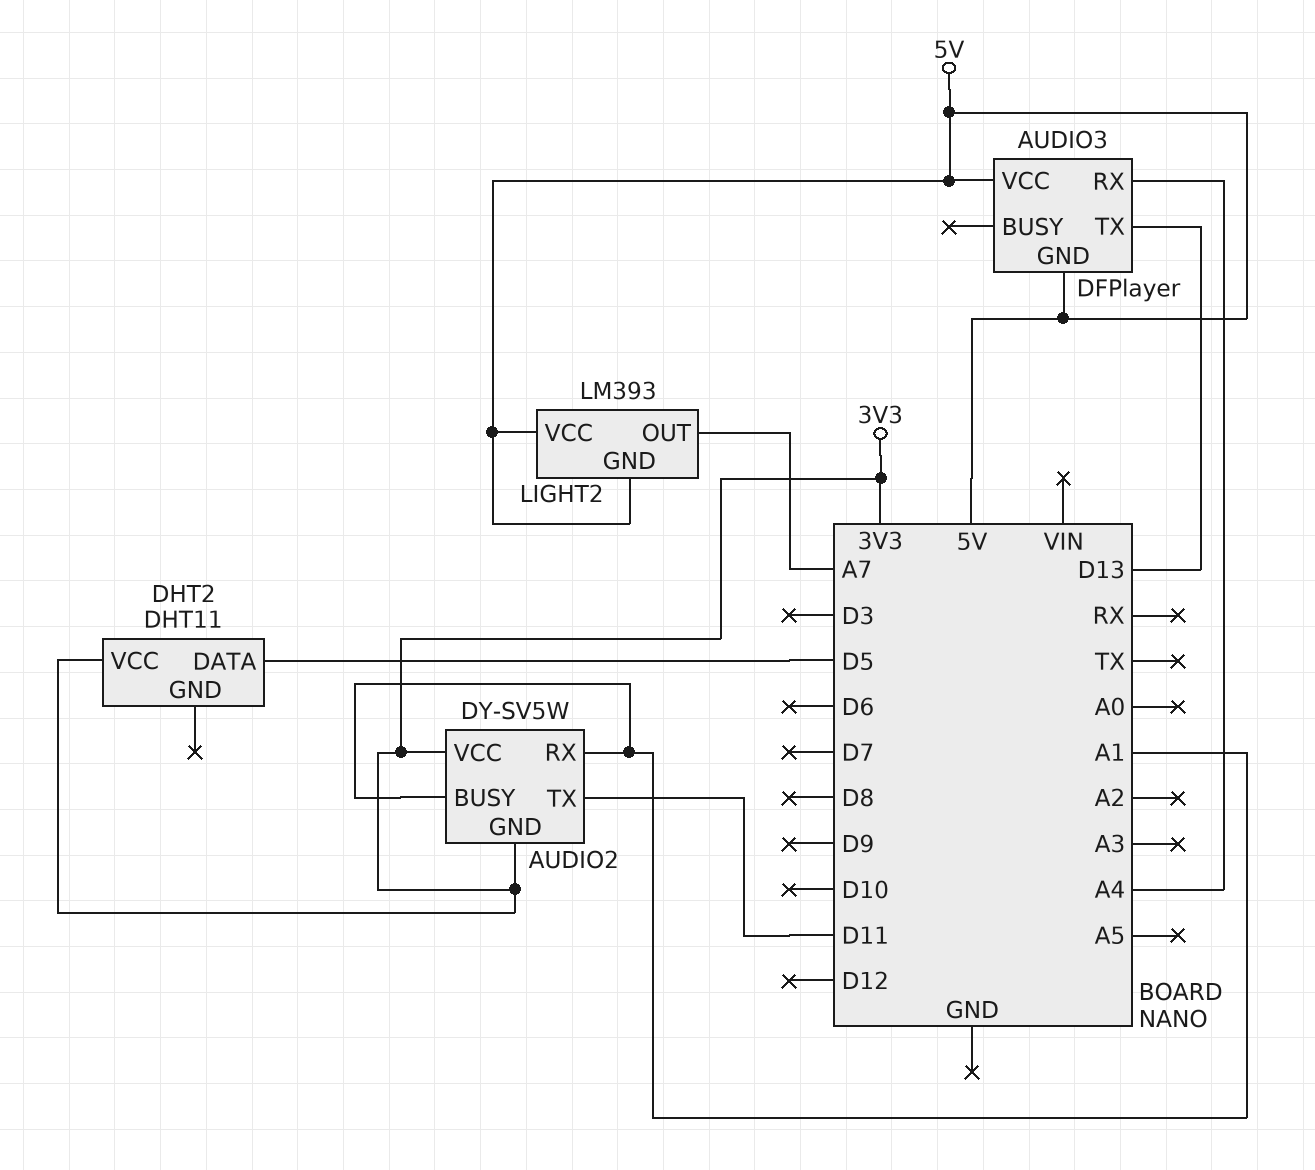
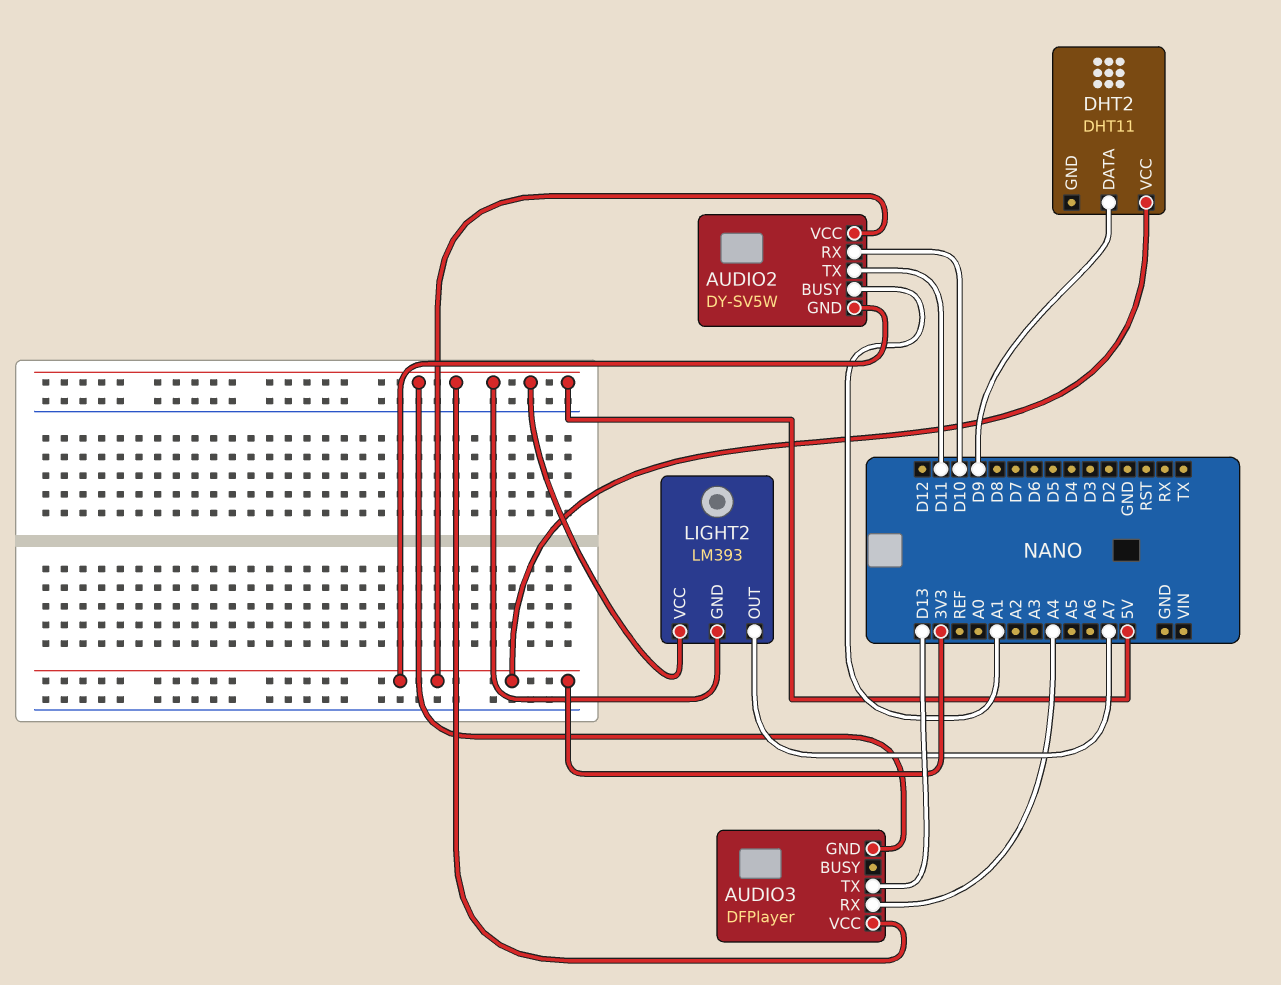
AUDIO2 pin RX: A1 -> D10
DHT2 pin DATA: D5 -> D9

